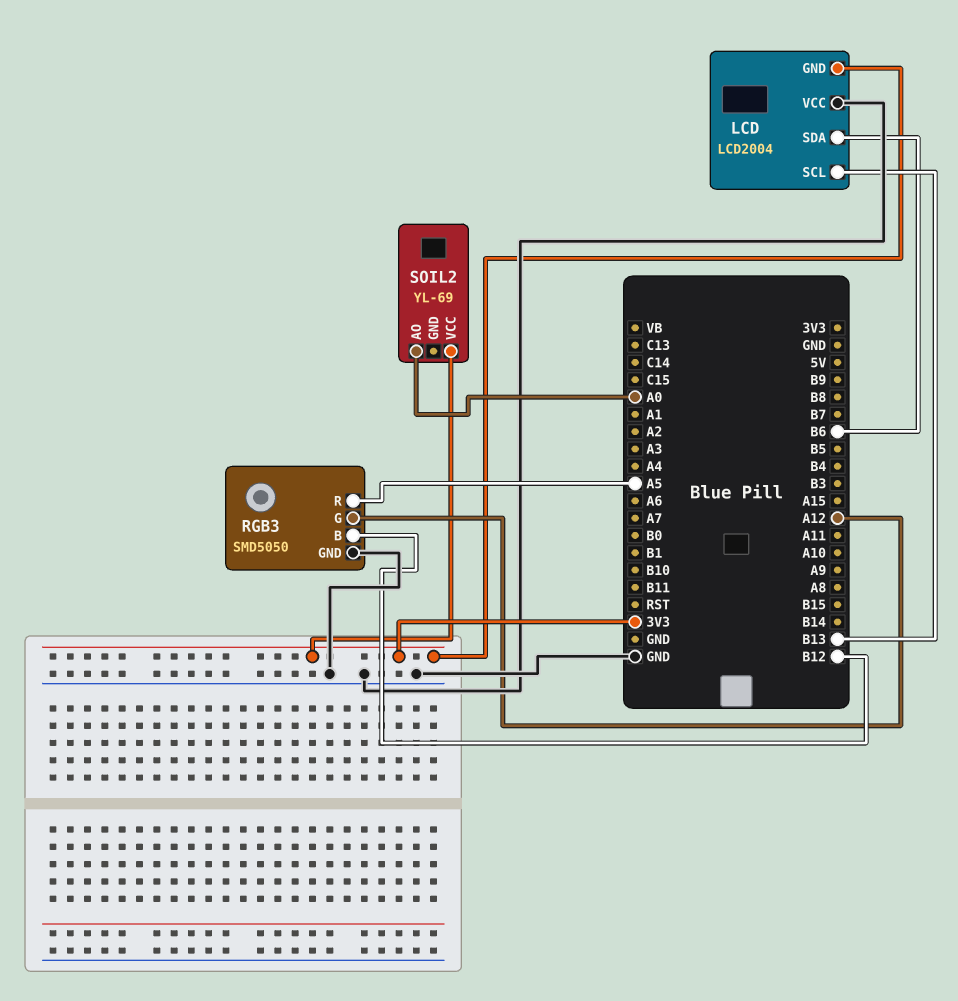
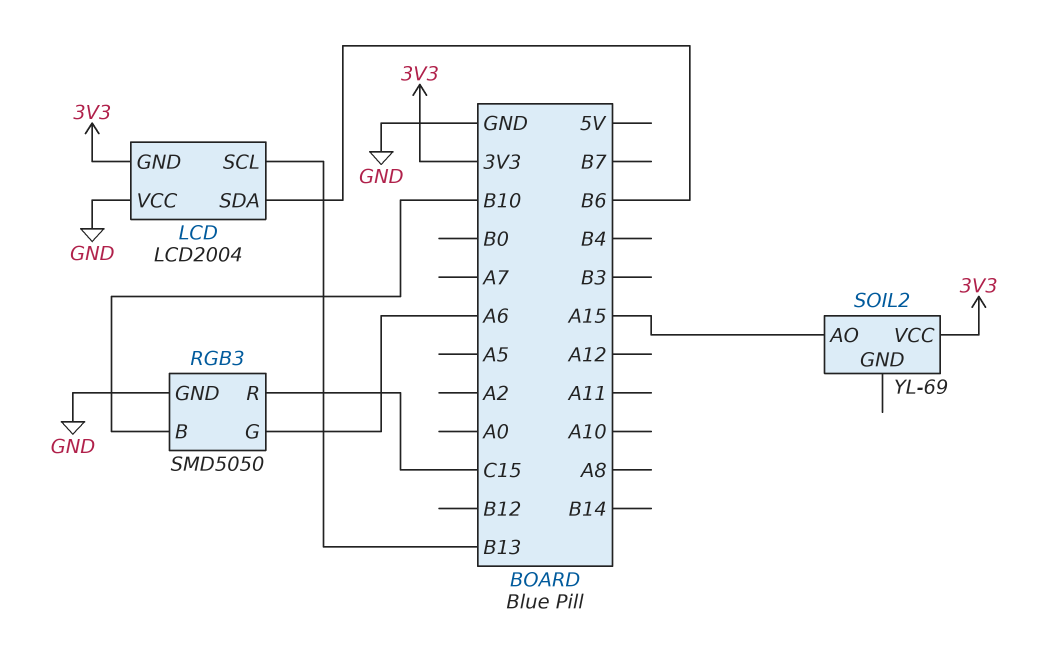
RGB3 pin B: B12 -> B10
RGB3 pin G: A12 -> A6
RGB3 pin R: A5 -> C15
SOIL2 pin AO: A0 -> A15

